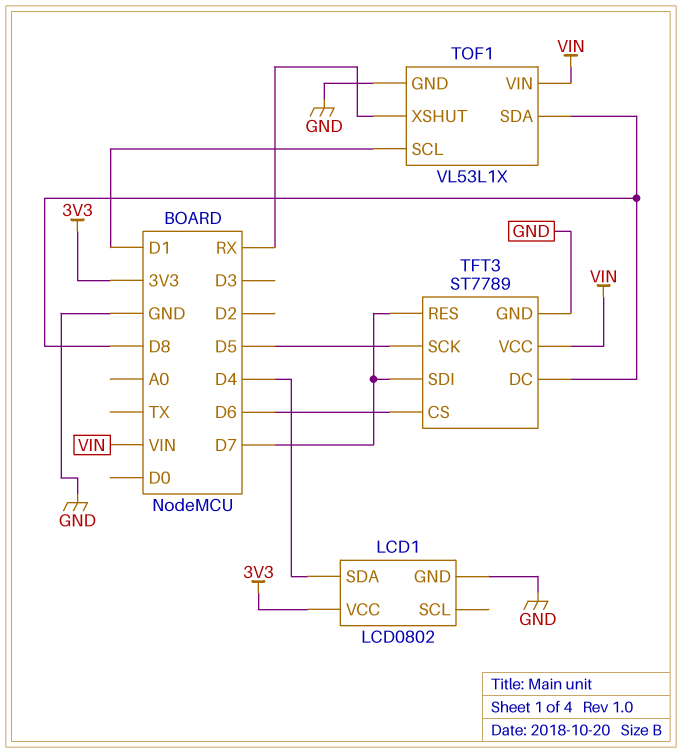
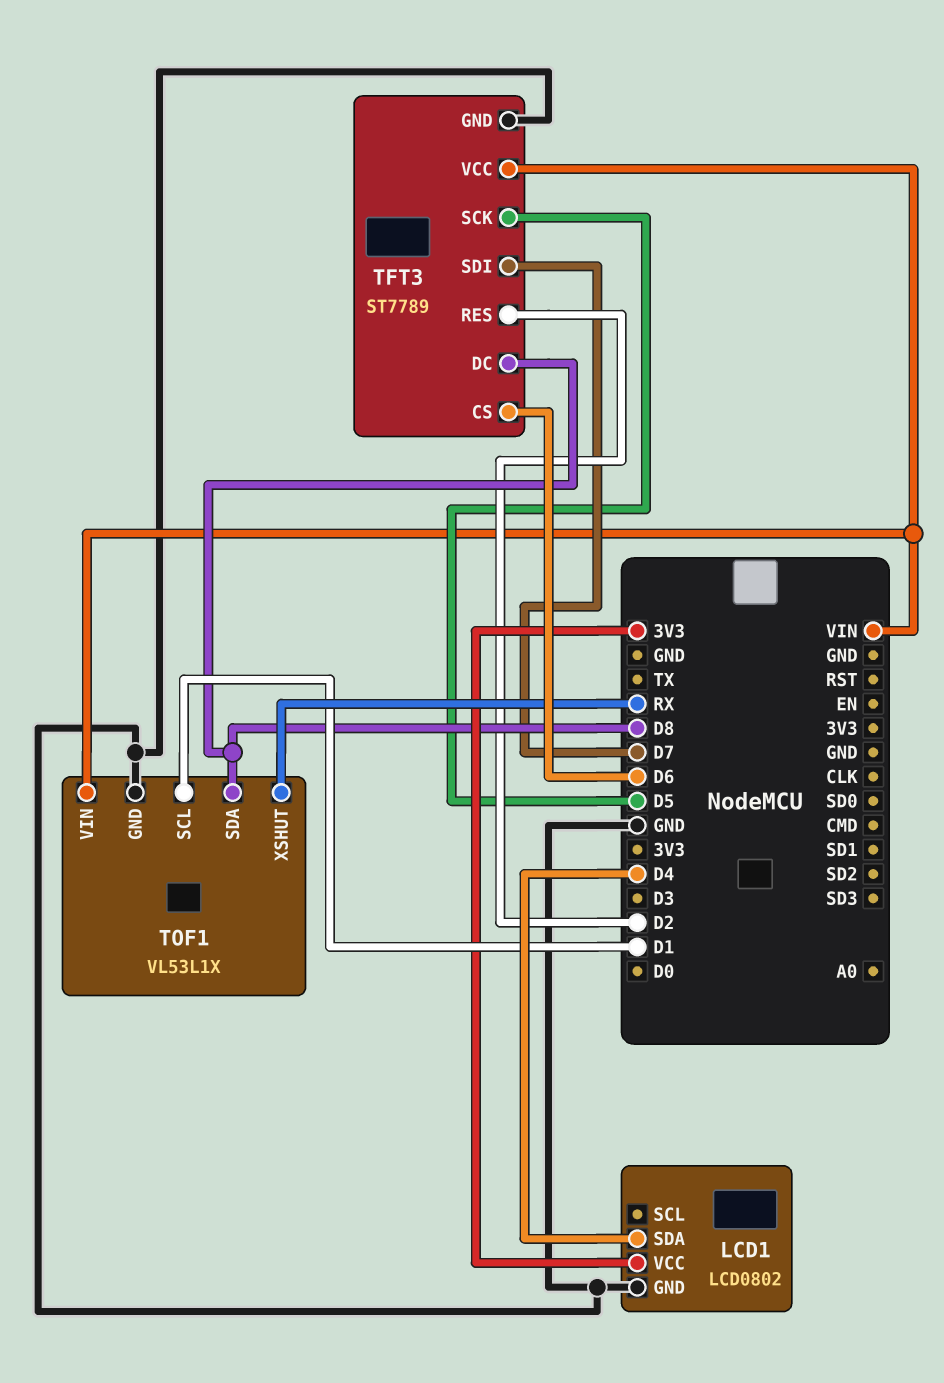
TFT3 pin RES: D7 -> D2

